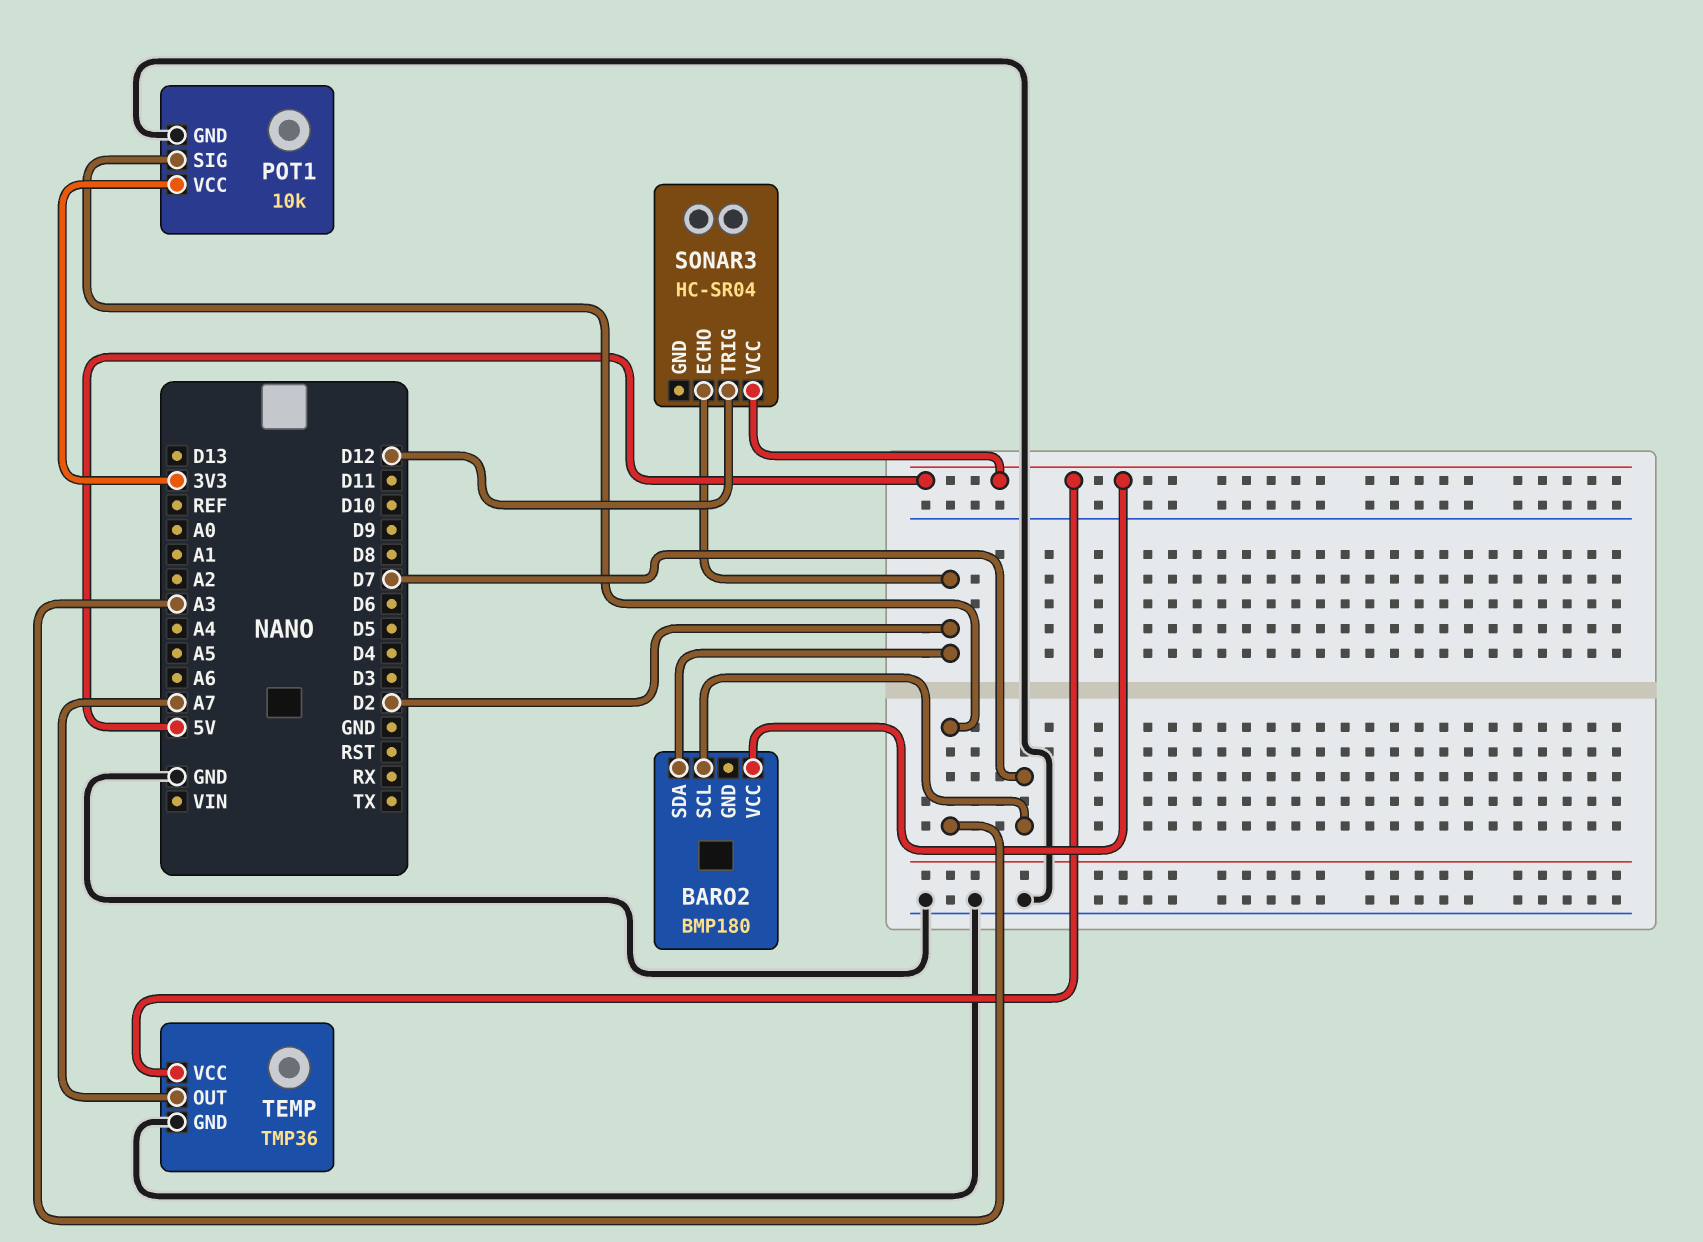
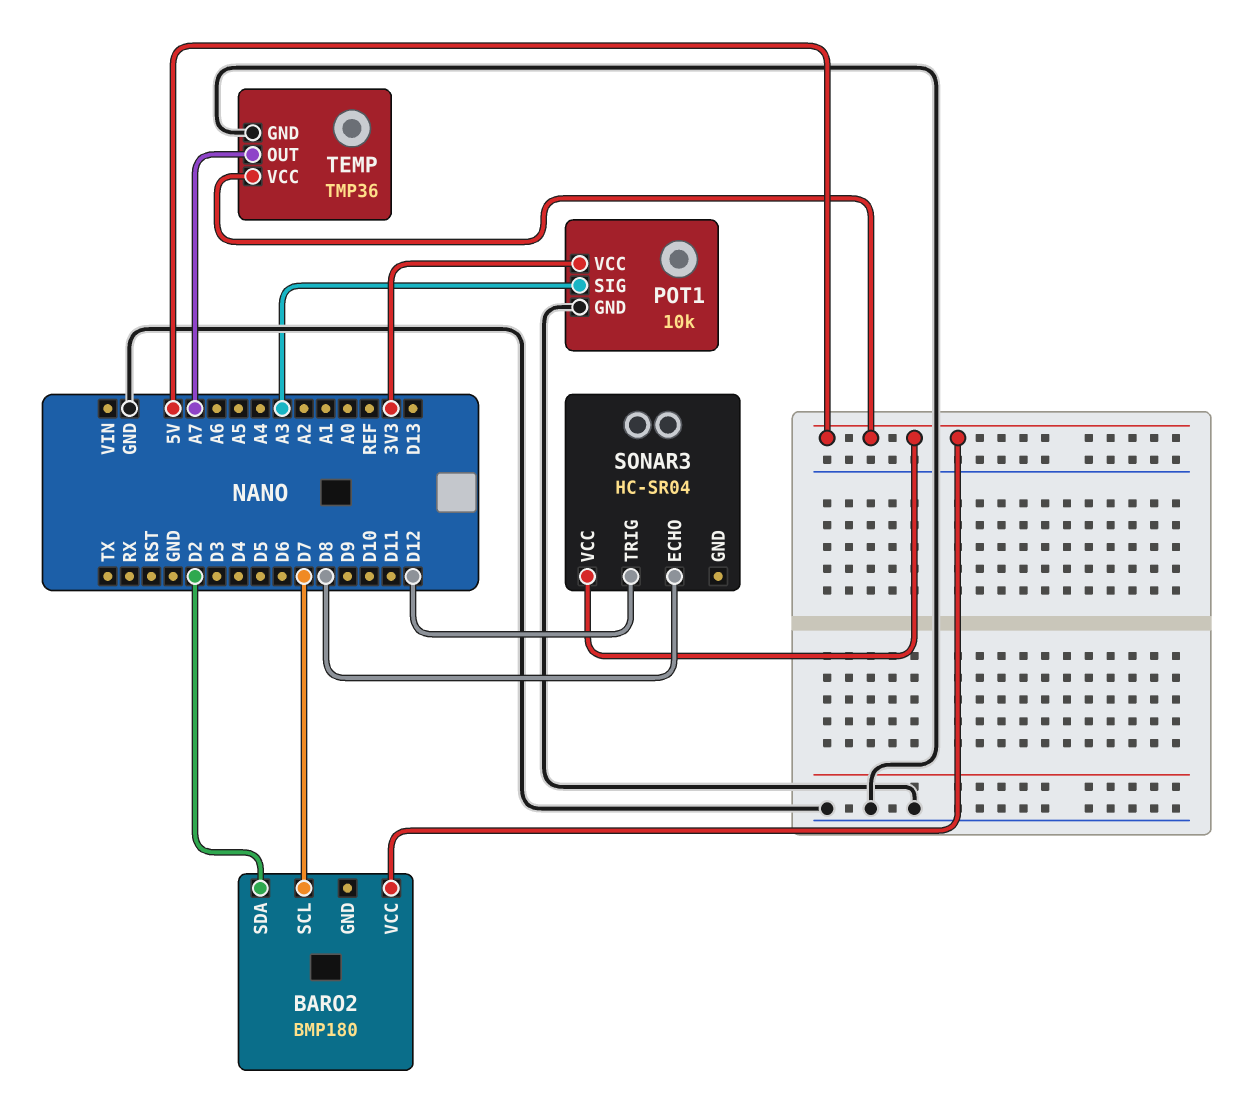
SONAR3 pin ECHO: D2 -> D8

